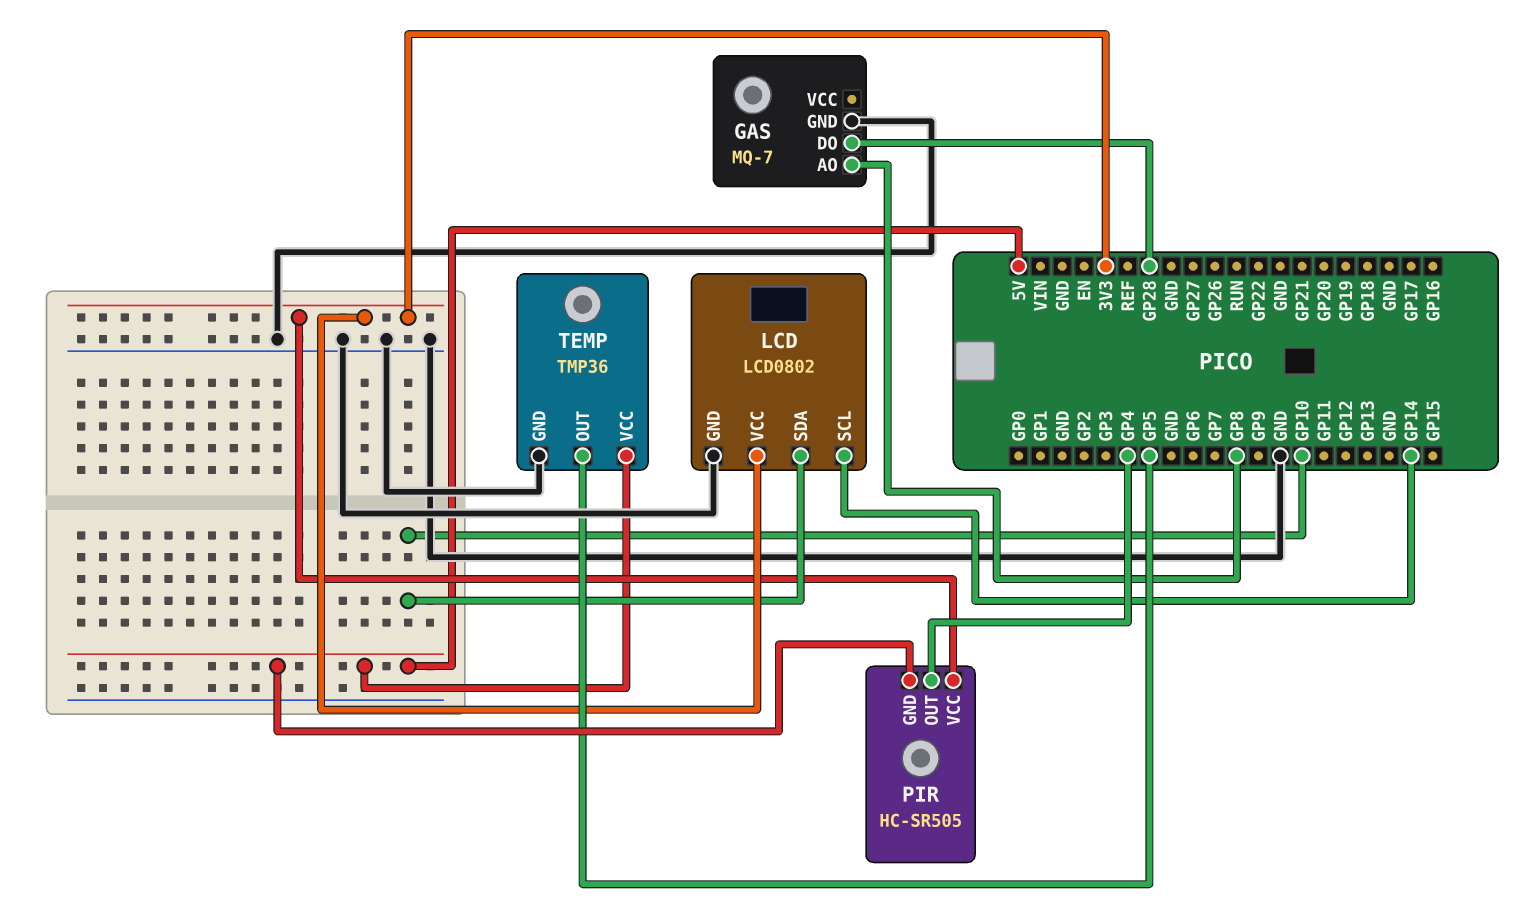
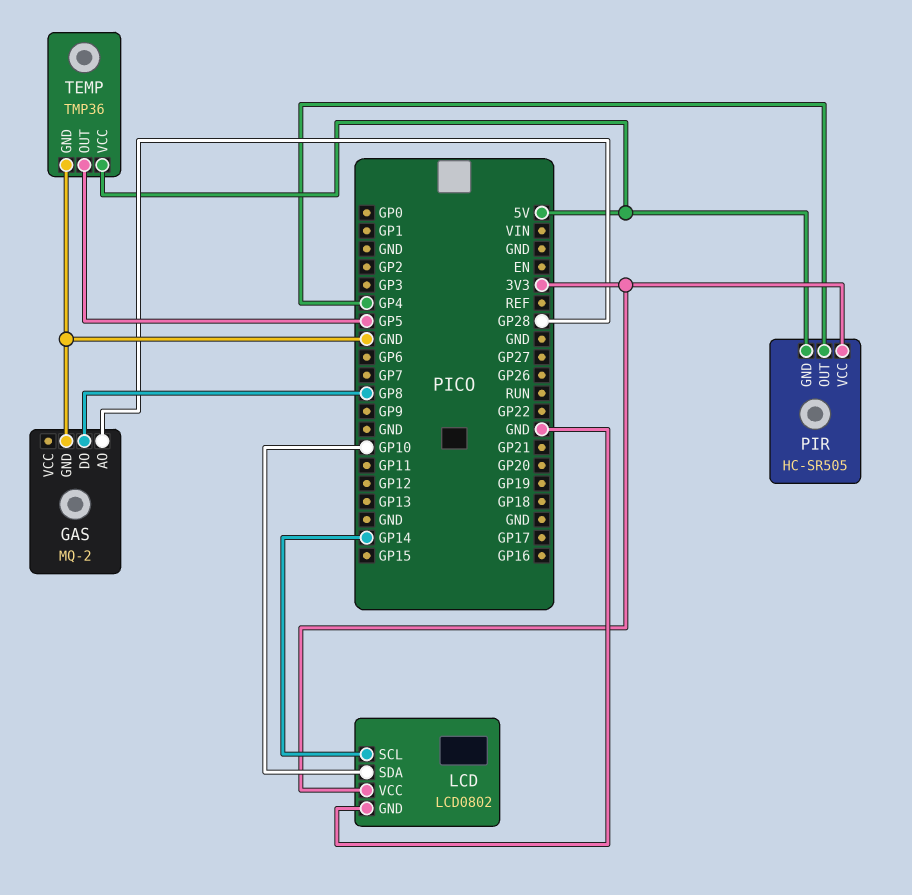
GAS: MQ-7 -> MQ-2
GAS pin AO: GP8 -> GP28
GAS pin DO: GP28 -> GP8

